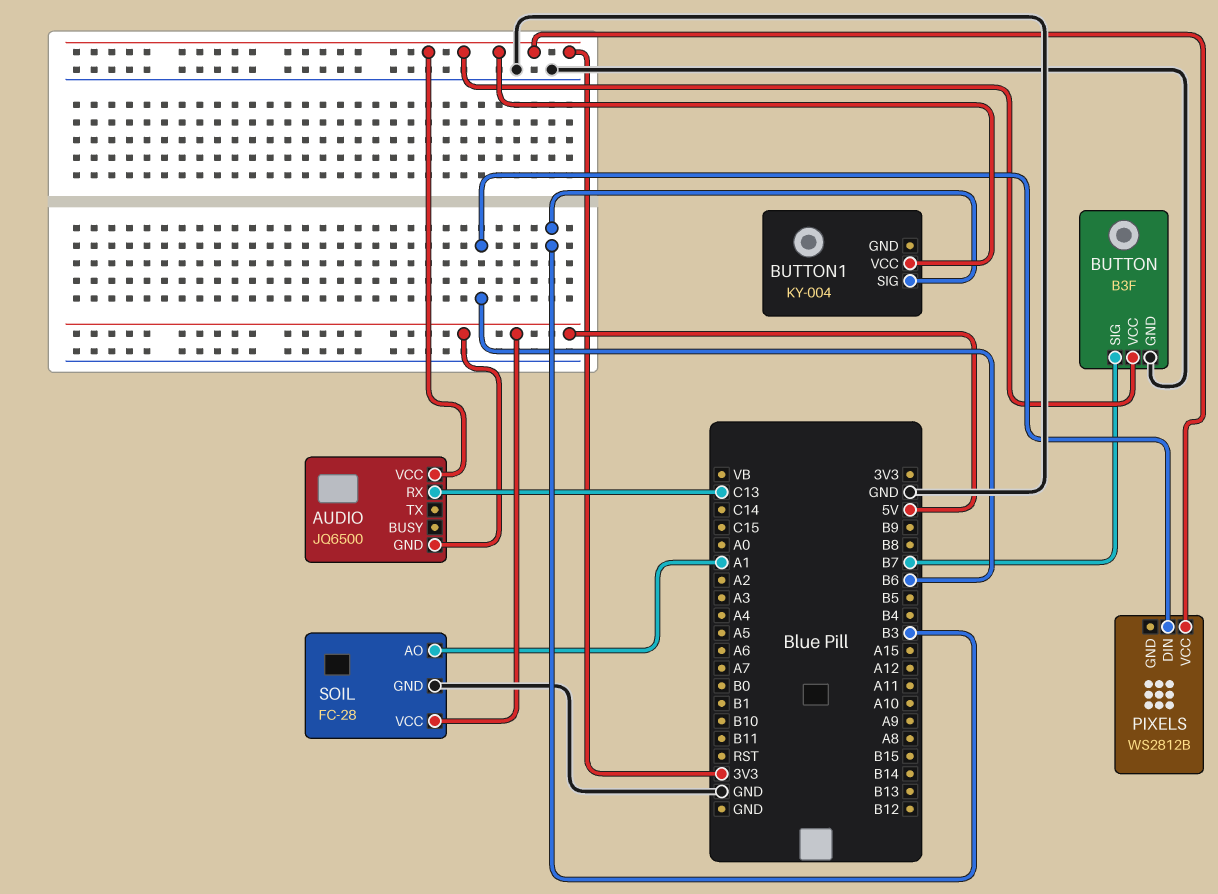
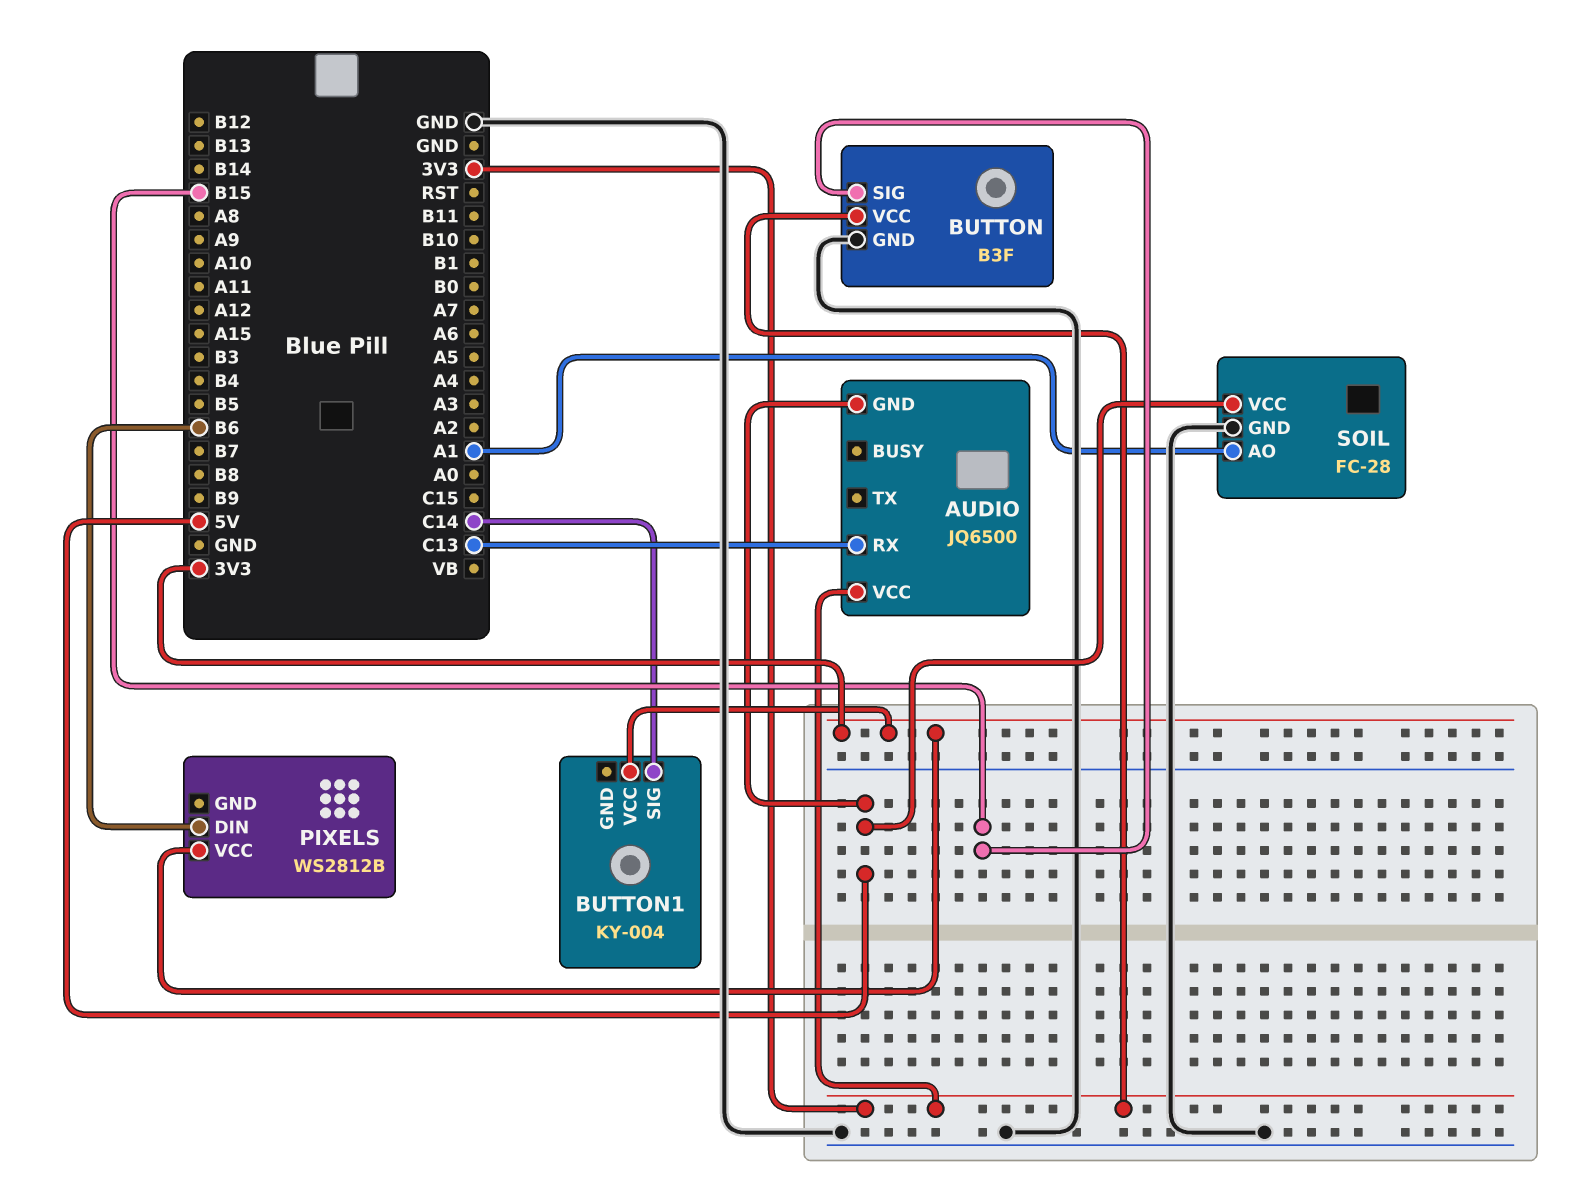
BUTTON pin SIG: B7 -> B15
BUTTON1 pin SIG: B3 -> C14

